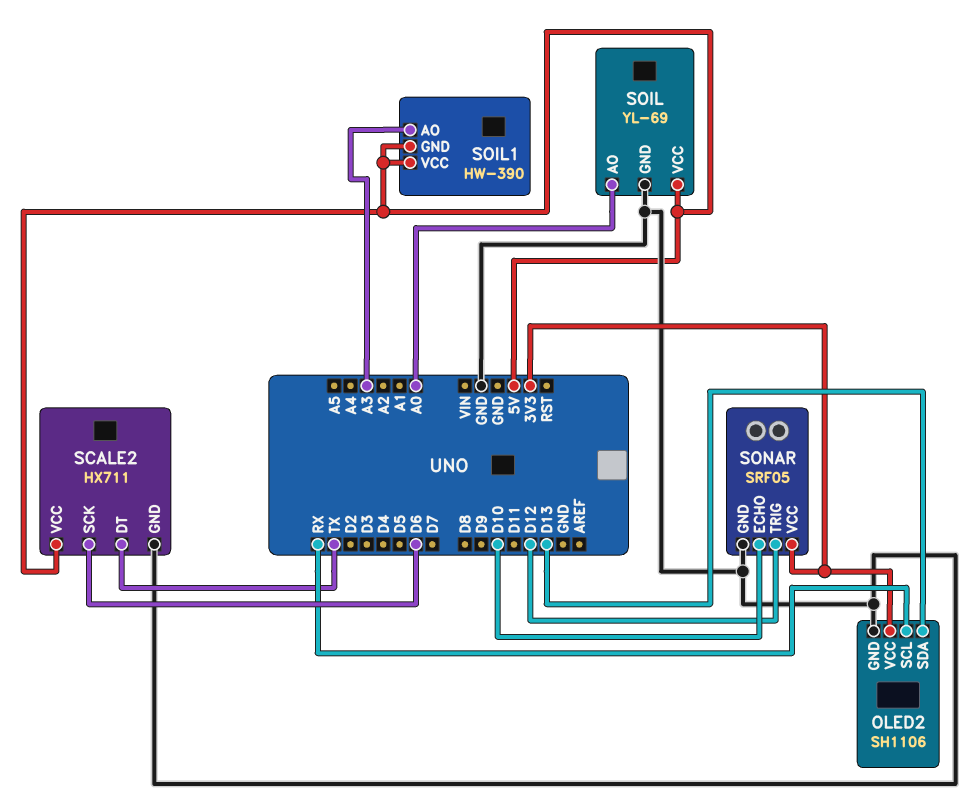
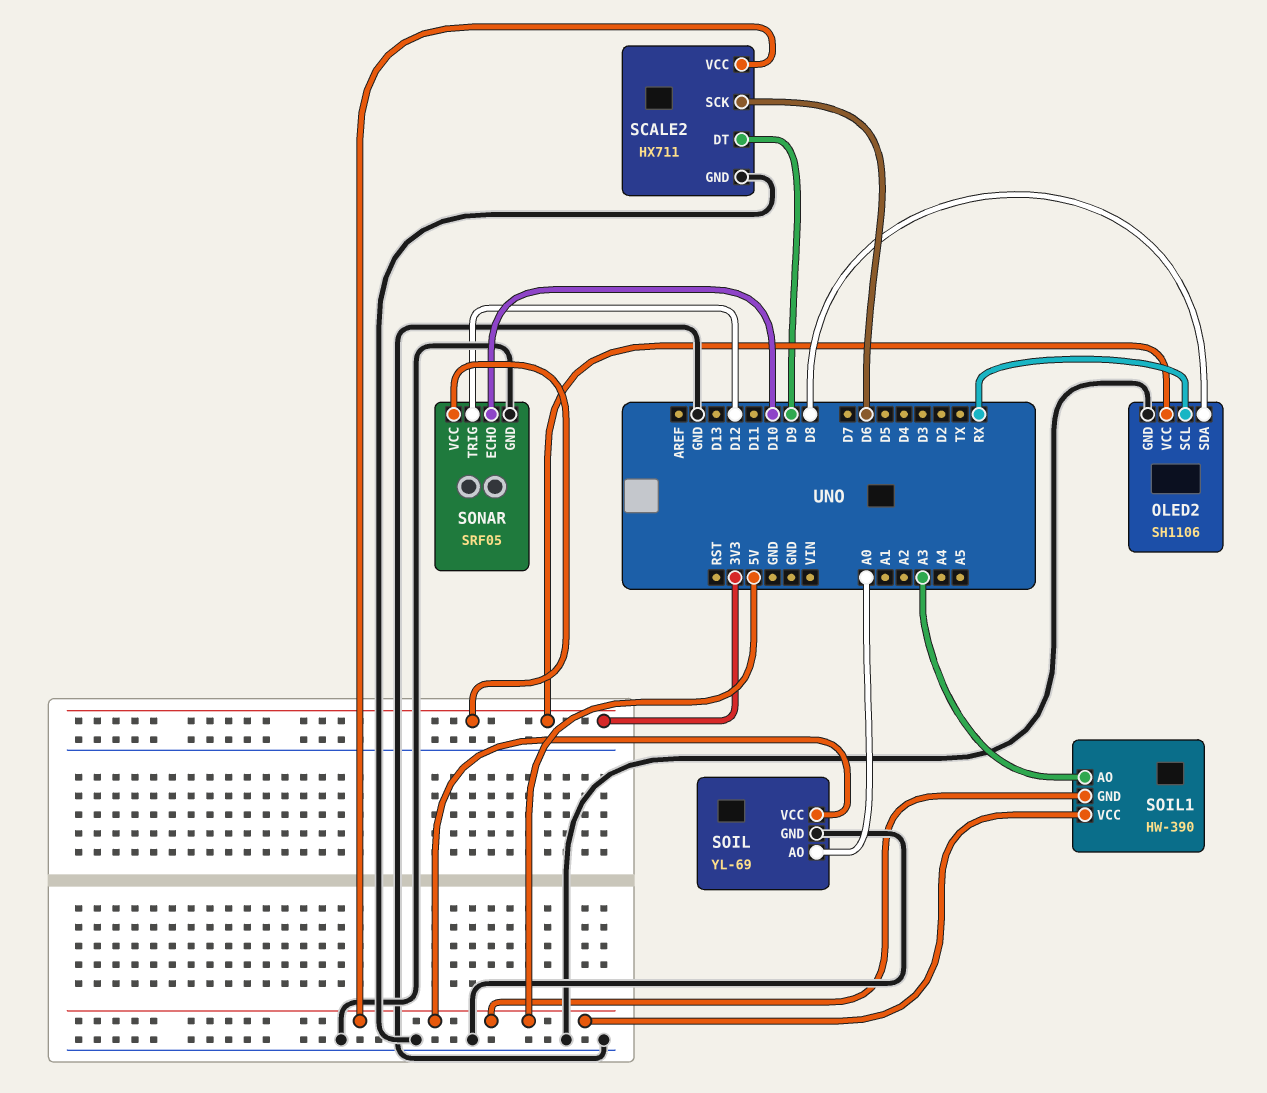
OLED2 pin SDA: D13 -> D8
SCALE2 pin DT: TX -> D9

